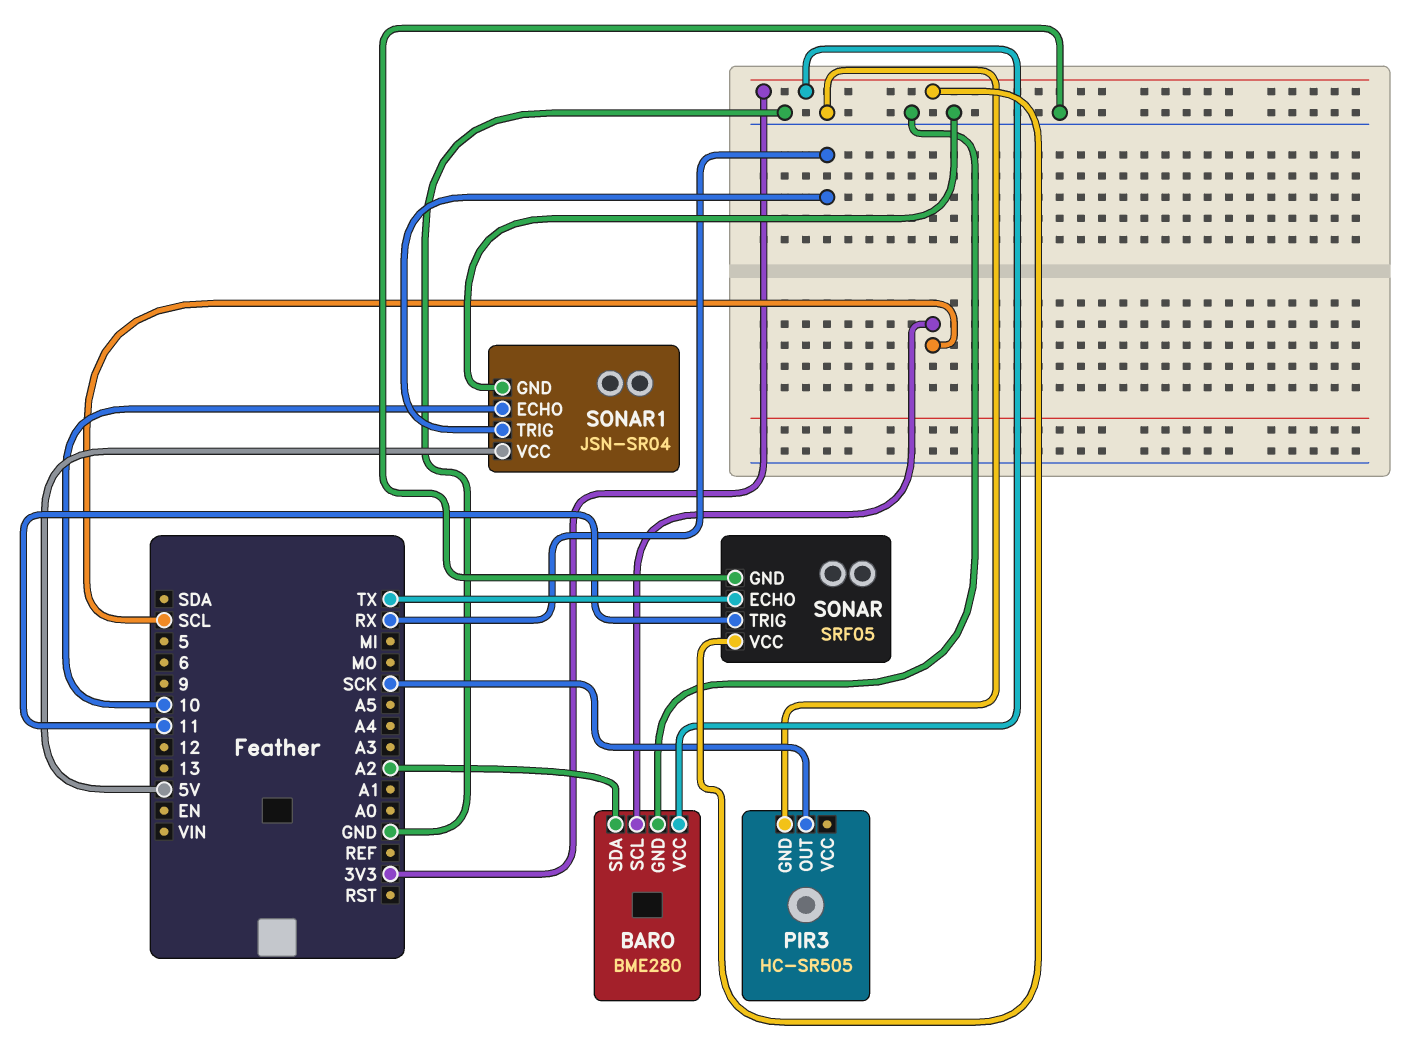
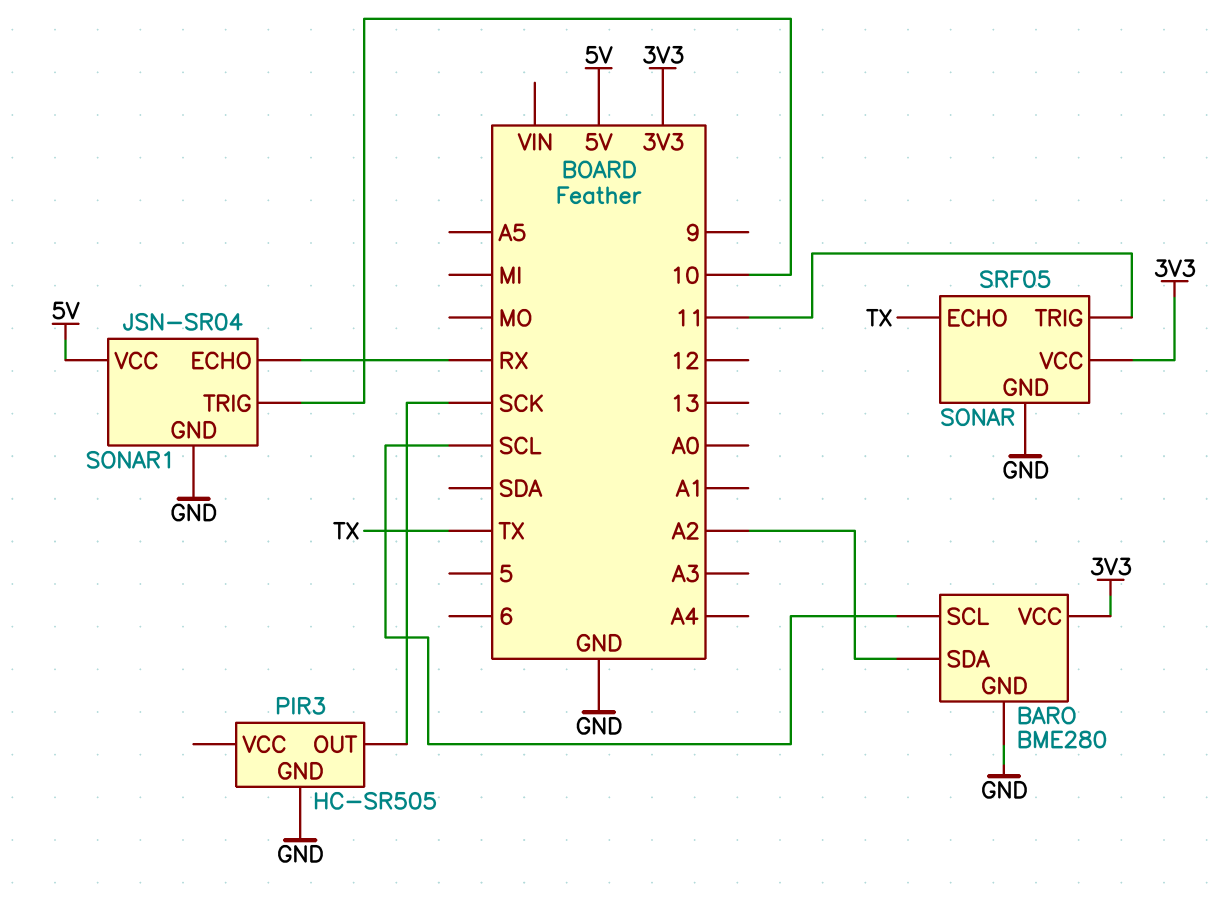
SONAR1 pin ECHO: 10 -> RX
SONAR1 pin TRIG: RX -> 10

